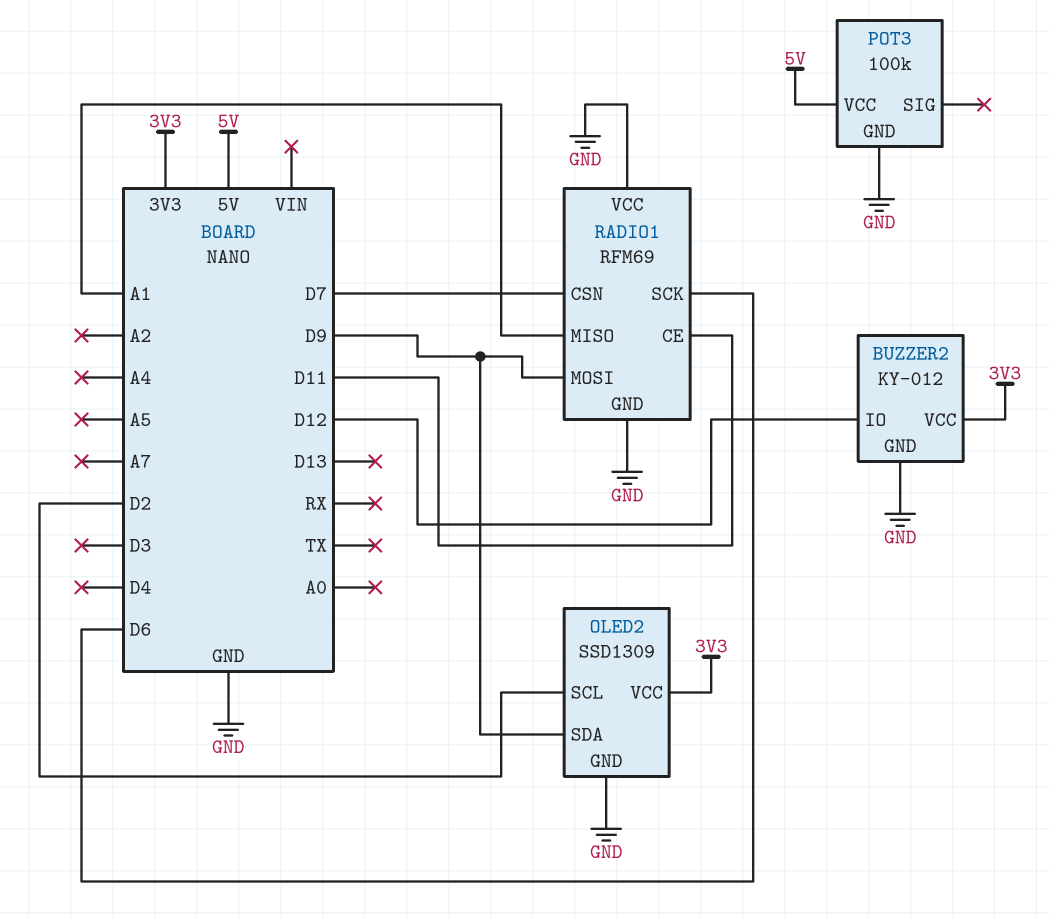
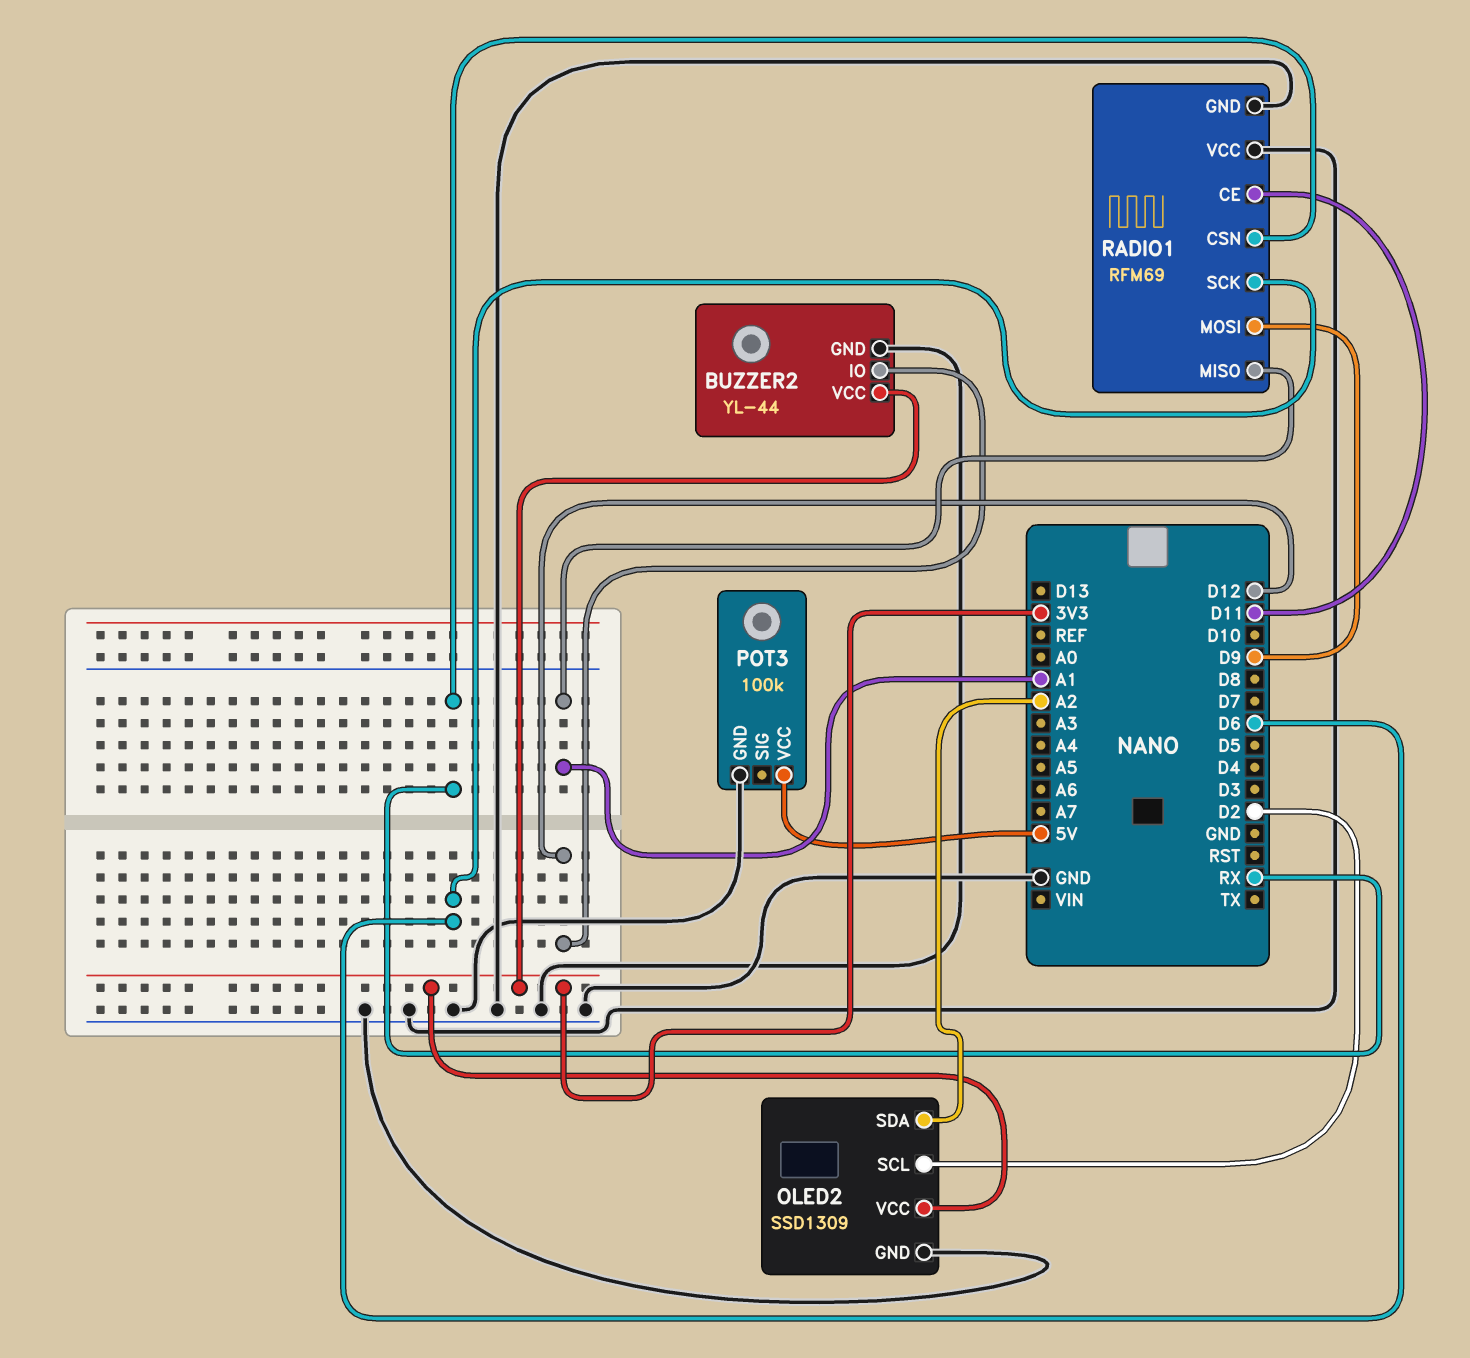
BUZZER2: KY-012 -> YL-44
OLED2 pin SDA: D9 -> A2
RADIO1 pin CSN: D7 -> RX

